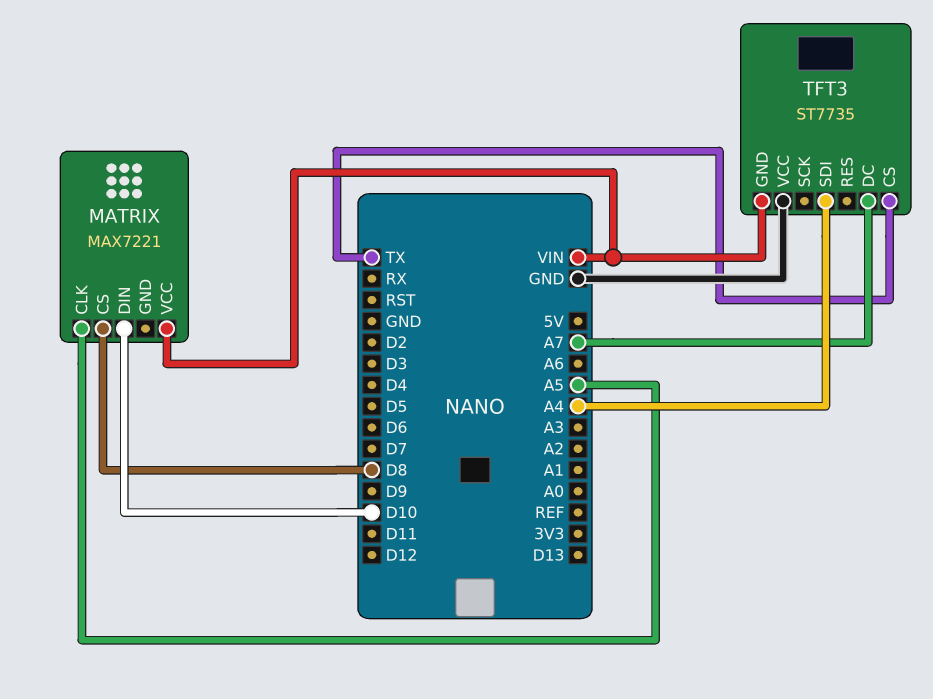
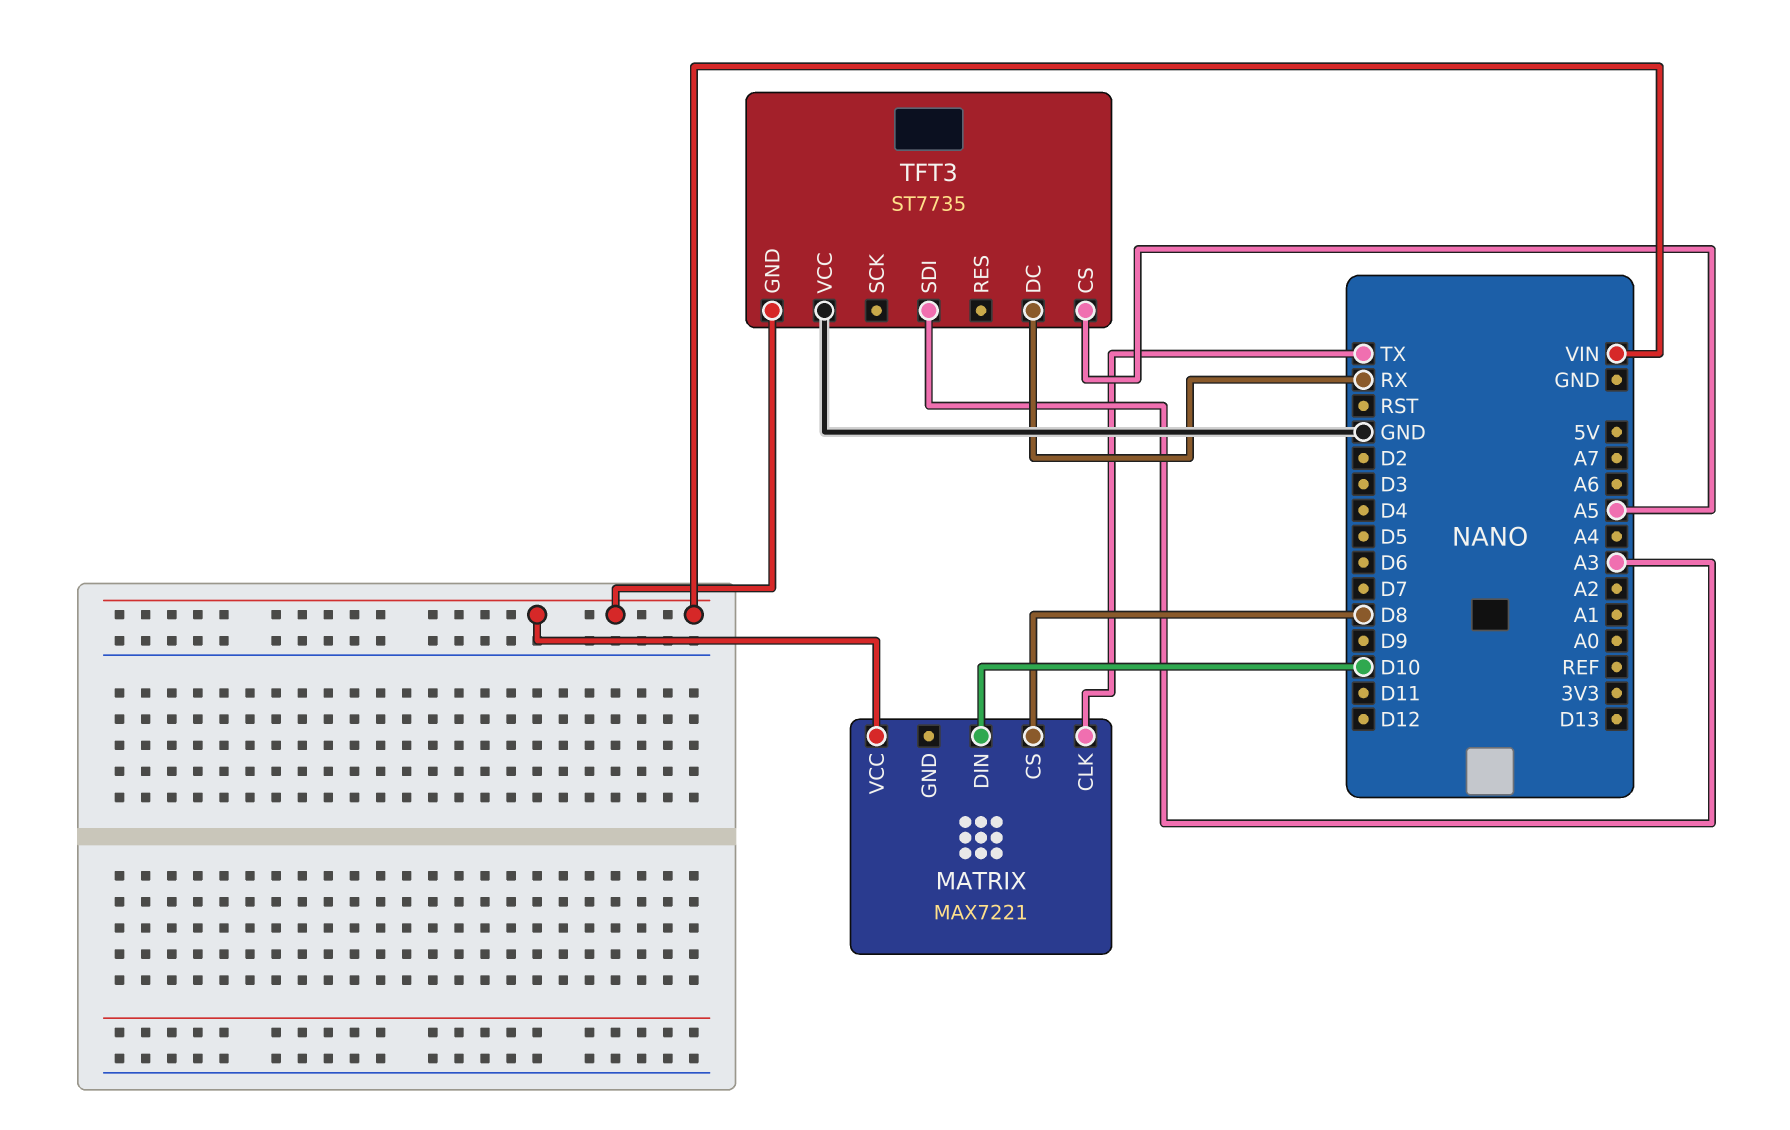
MATRIX pin CLK: A5 -> TX
TFT3 pin CS: TX -> A5
TFT3 pin DC: A7 -> RX
TFT3 pin SDI: A4 -> A3

